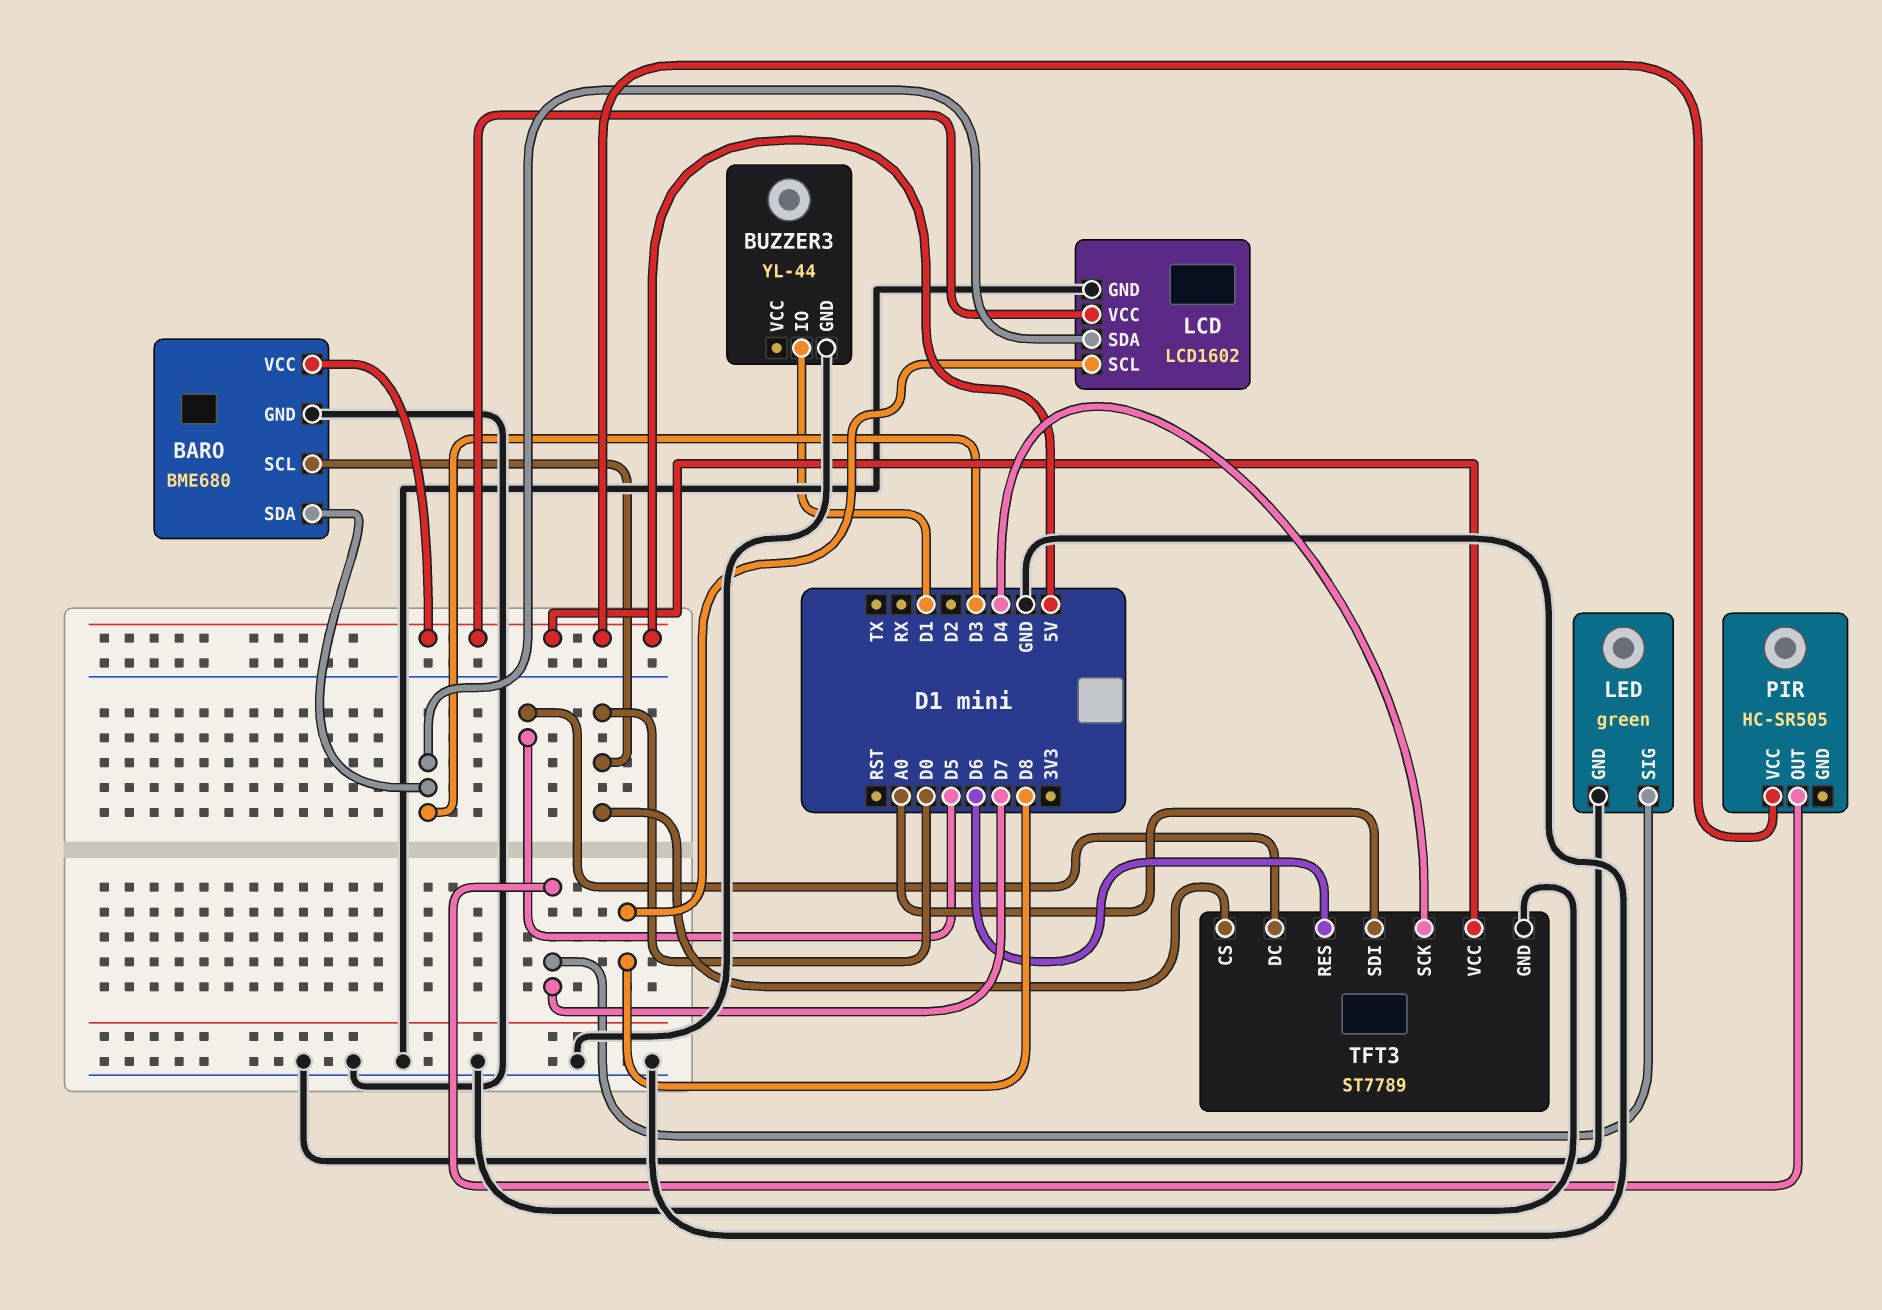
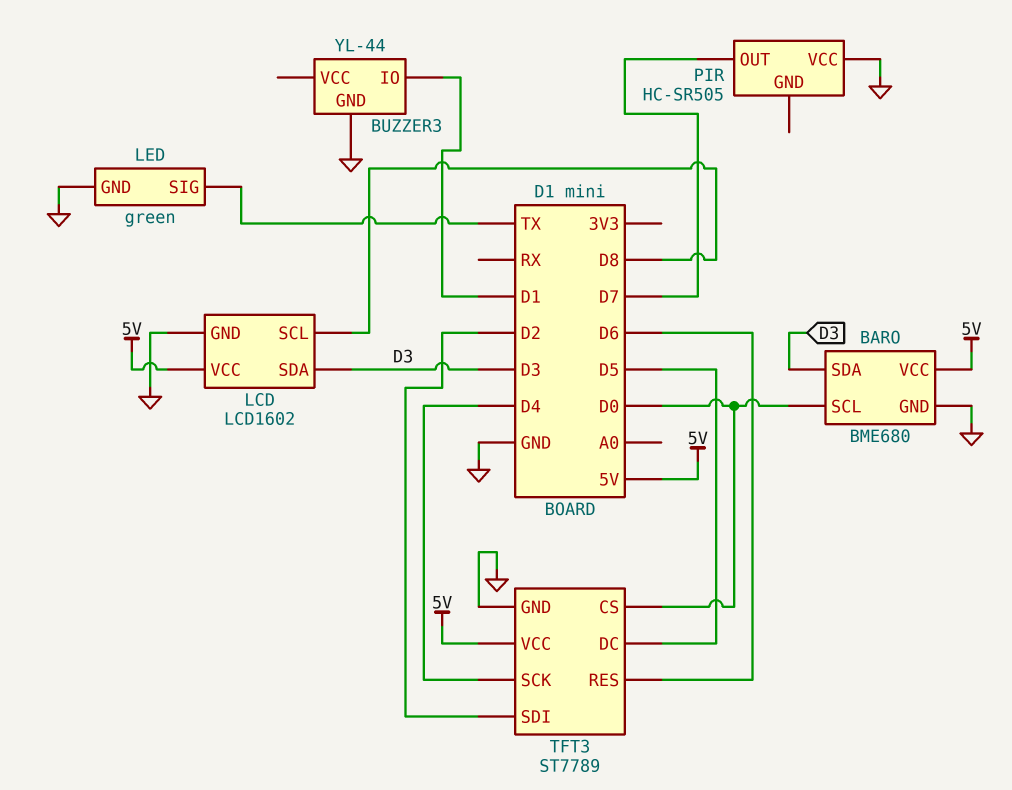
LED pin SIG: D7 -> TX
PIR pin VCC: 5V -> GND
TFT3 pin SDI: A0 -> D2

